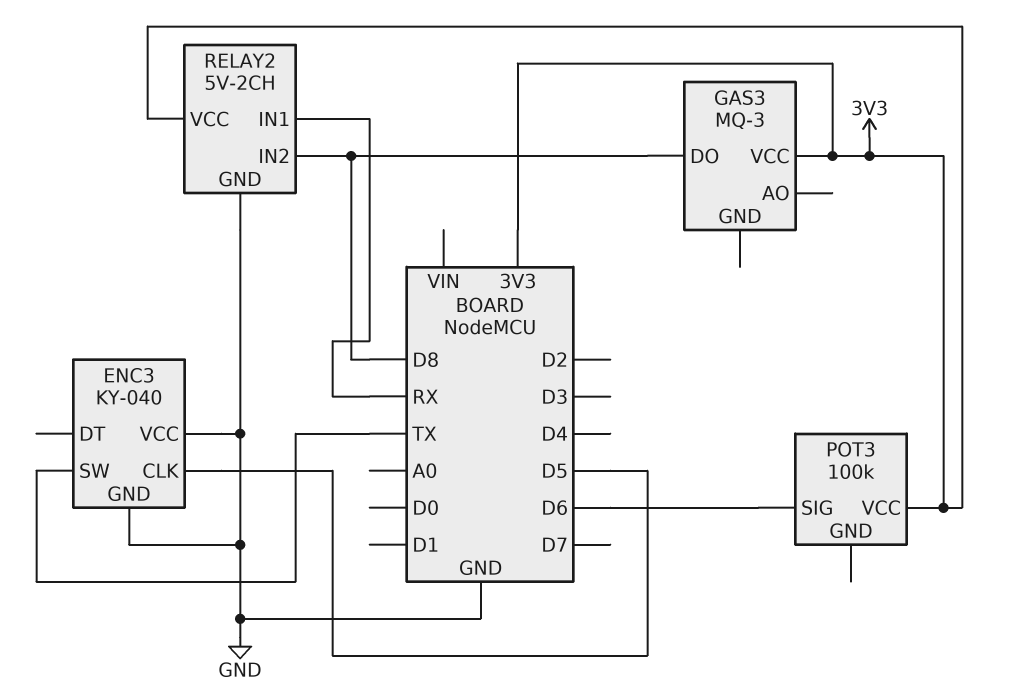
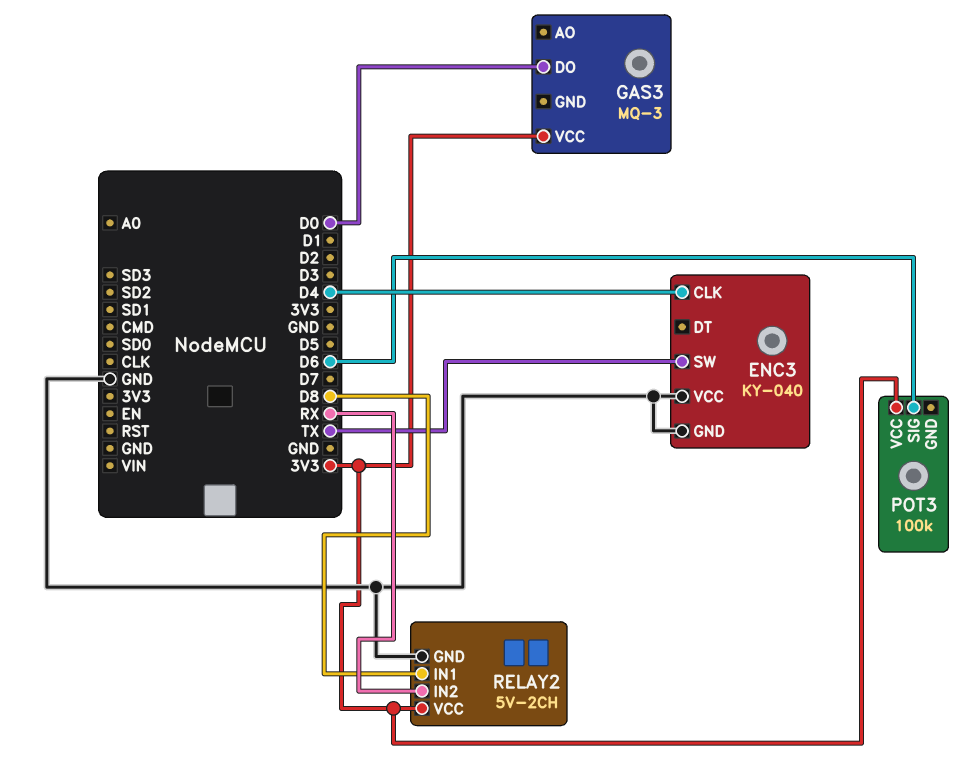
ENC3 pin CLK: D5 -> D4
GAS3 pin DO: D8 -> D0
RELAY2 pin IN1: RX -> D8
RELAY2 pin IN2: D8 -> RX

